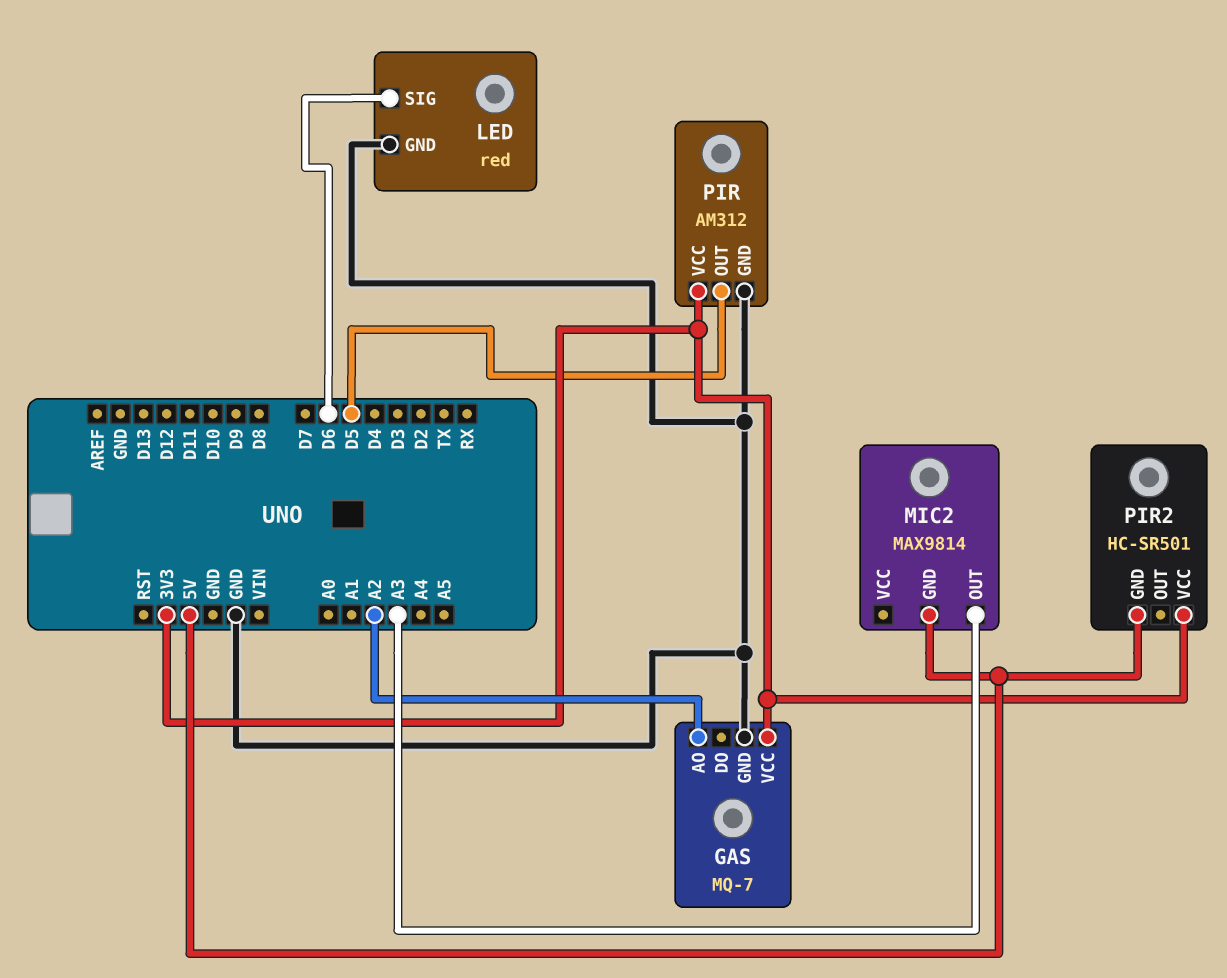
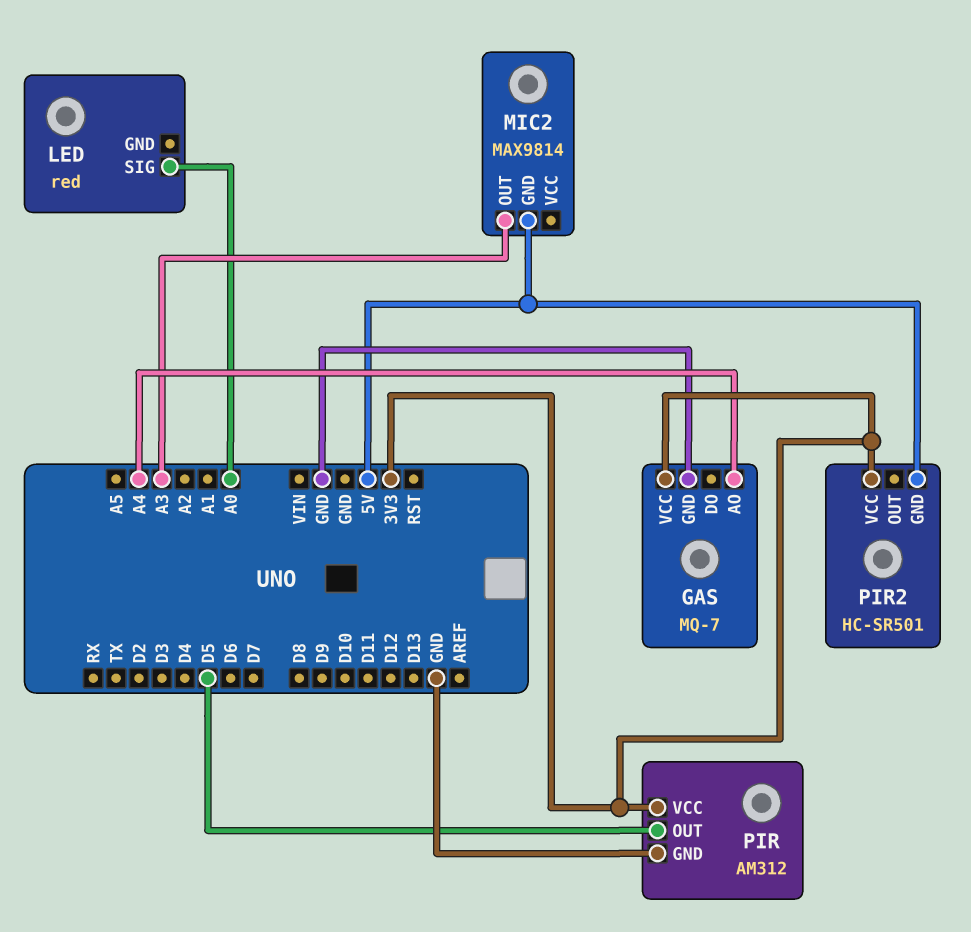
GAS pin AO: A2 -> A4
LED pin GND: GND -> none
LED pin SIG: D6 -> A0

